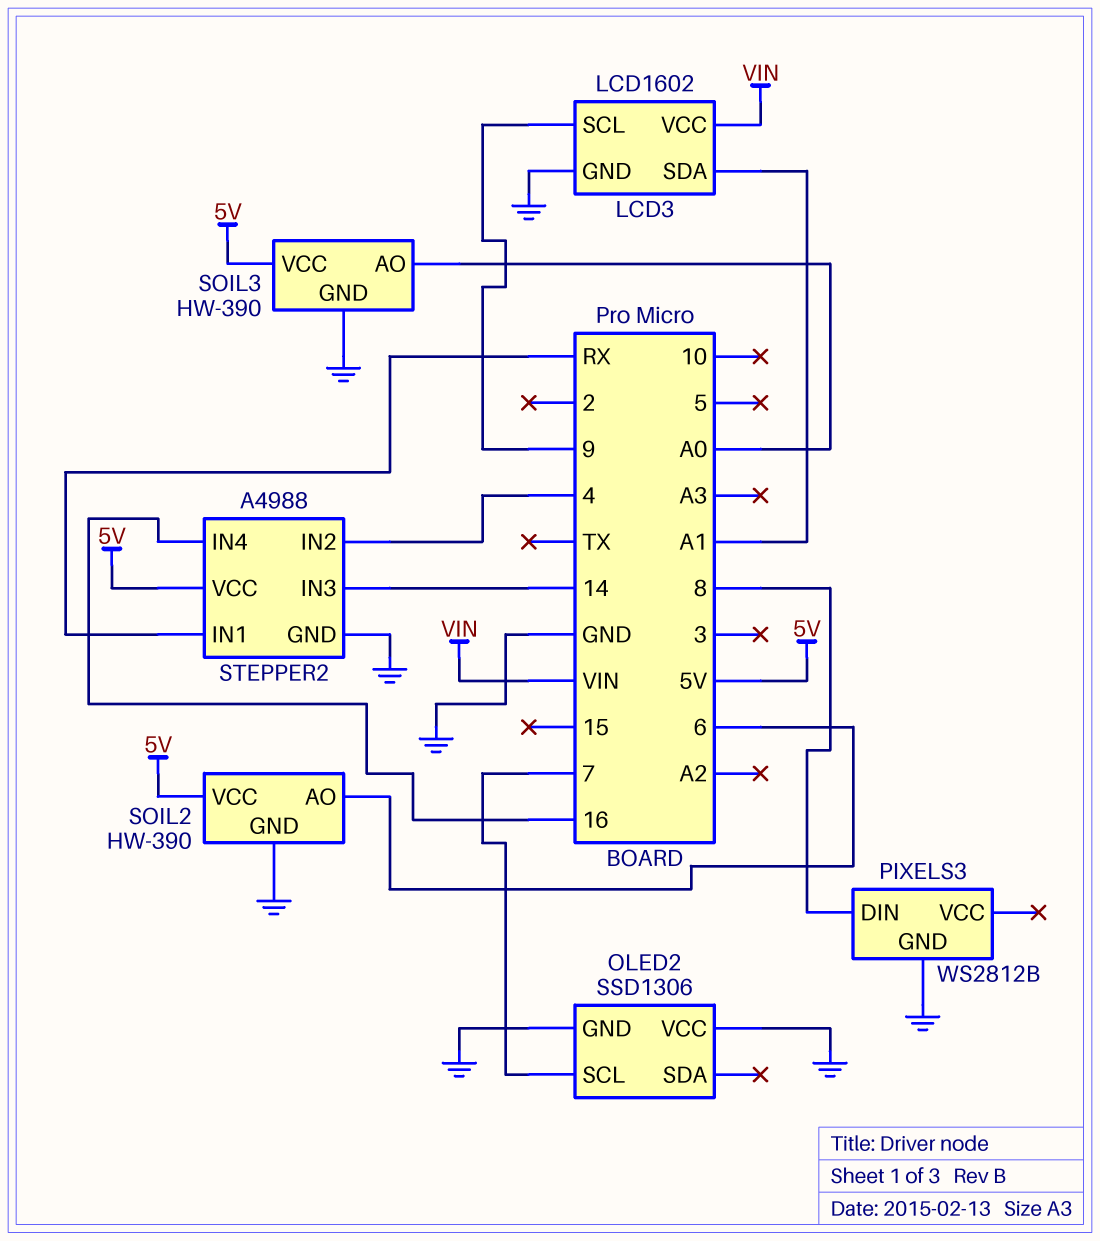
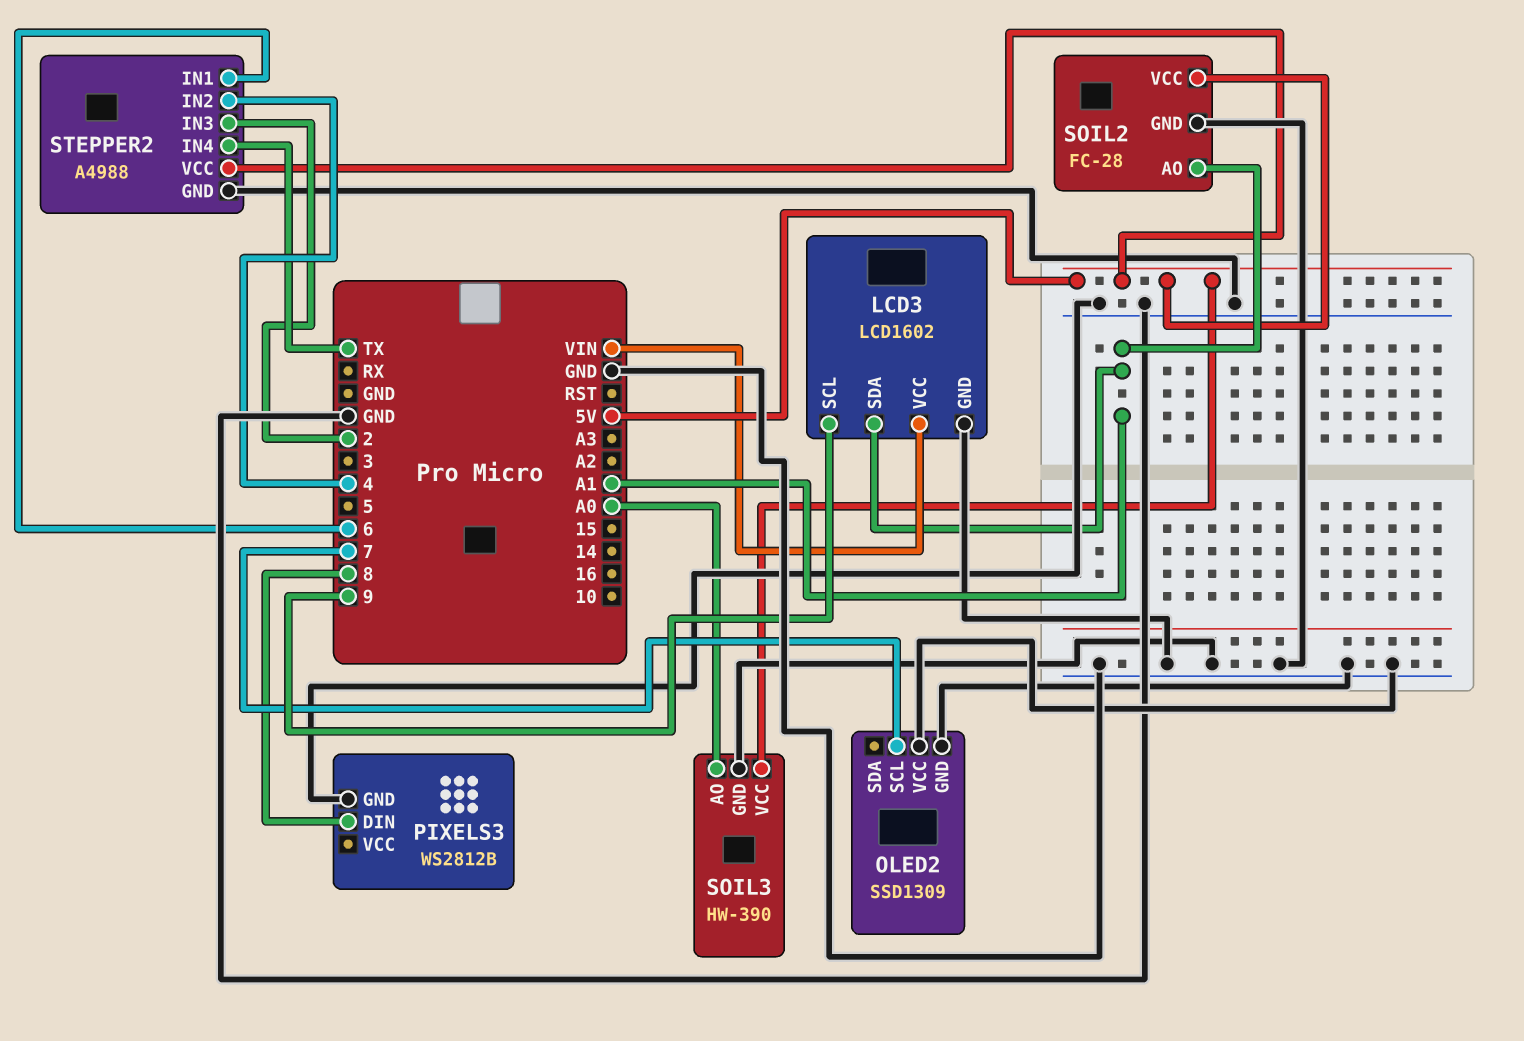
OLED2: SSD1306 -> SSD1309
SOIL2: HW-390 -> FC-28
SOIL2 pin AO: 6 -> A1
STEPPER2 pin IN1: RX -> 6
STEPPER2 pin IN3: 14 -> 2
STEPPER2 pin IN4: 16 -> TX

